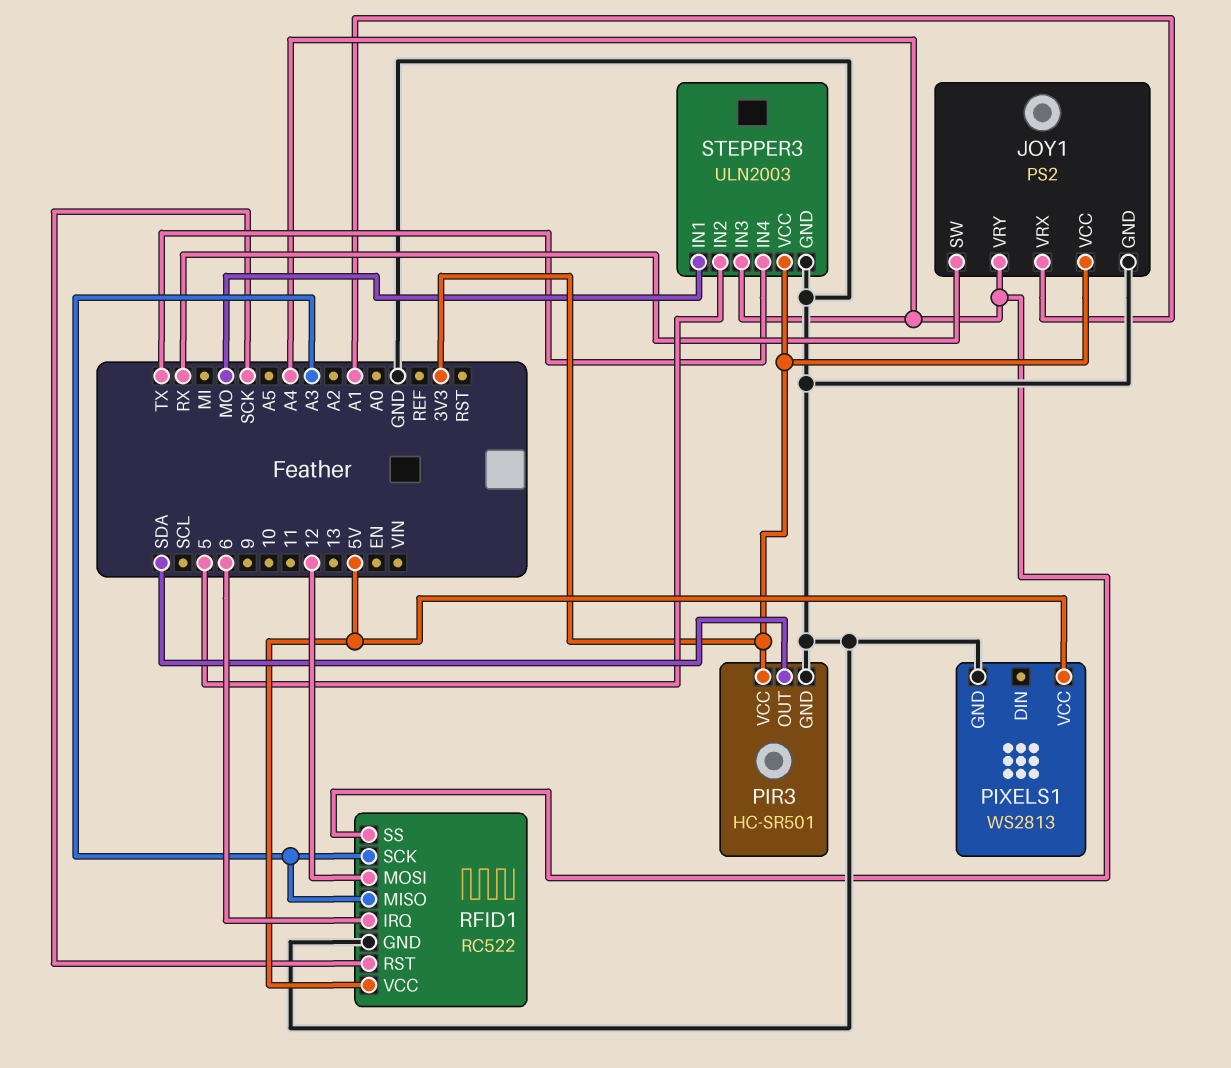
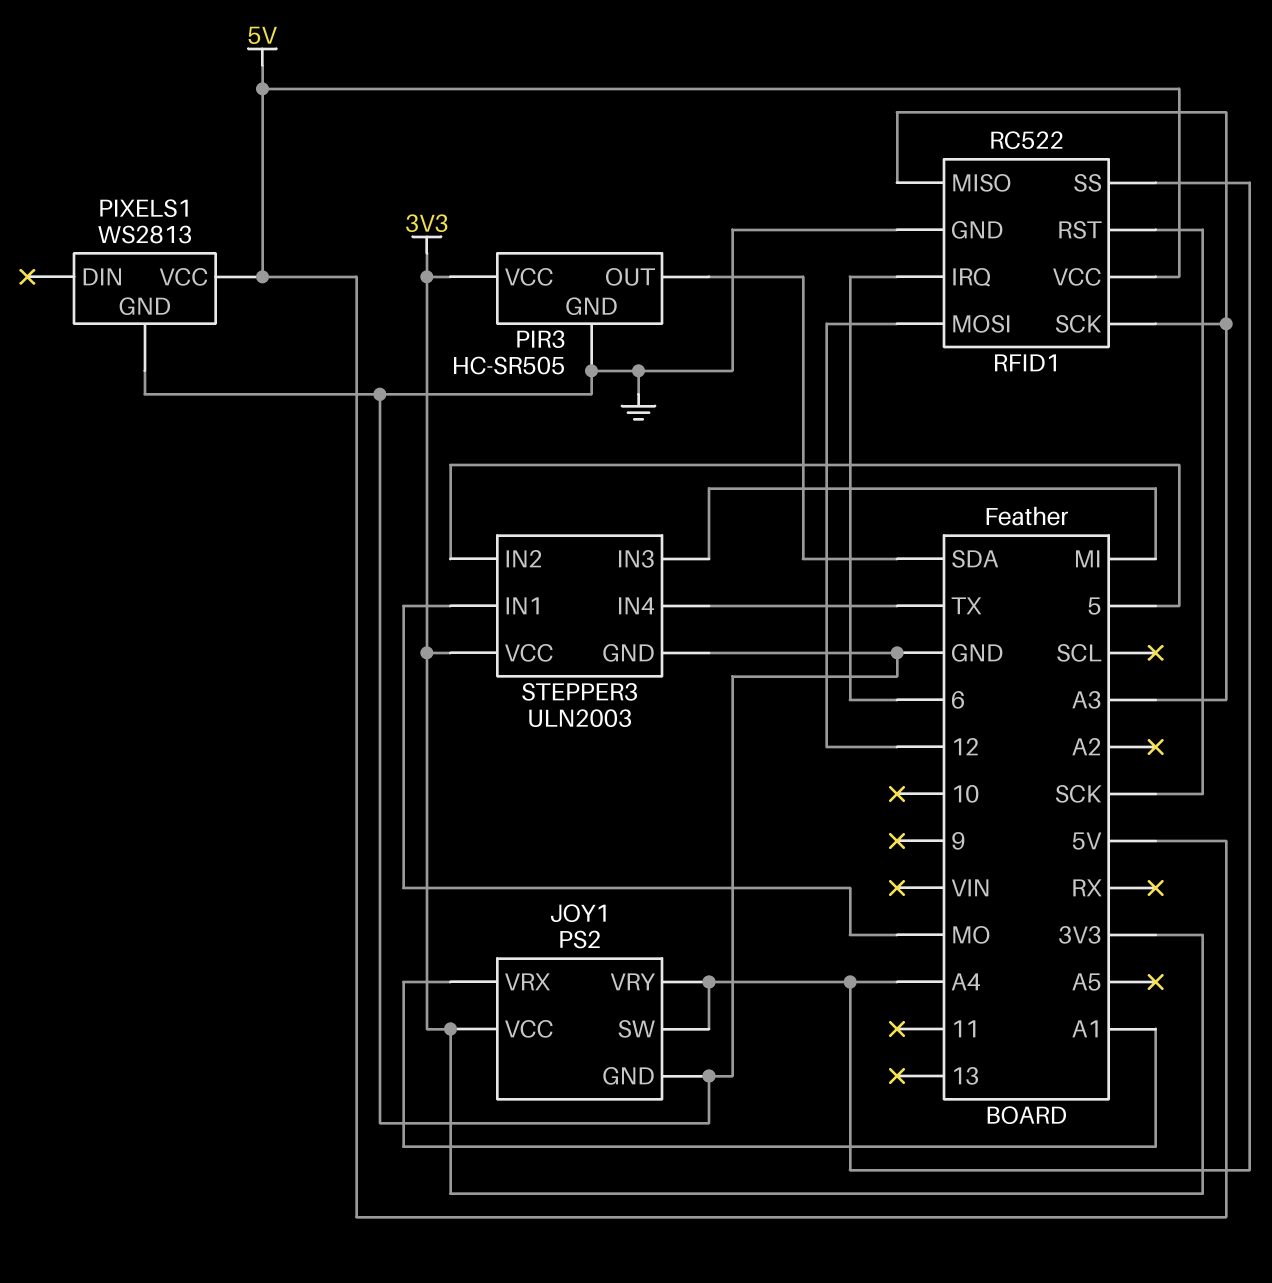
JOY1 pin SW: RX -> A4
PIR3: HC-SR501 -> HC-SR505
STEPPER3 pin IN3: A4 -> MI

